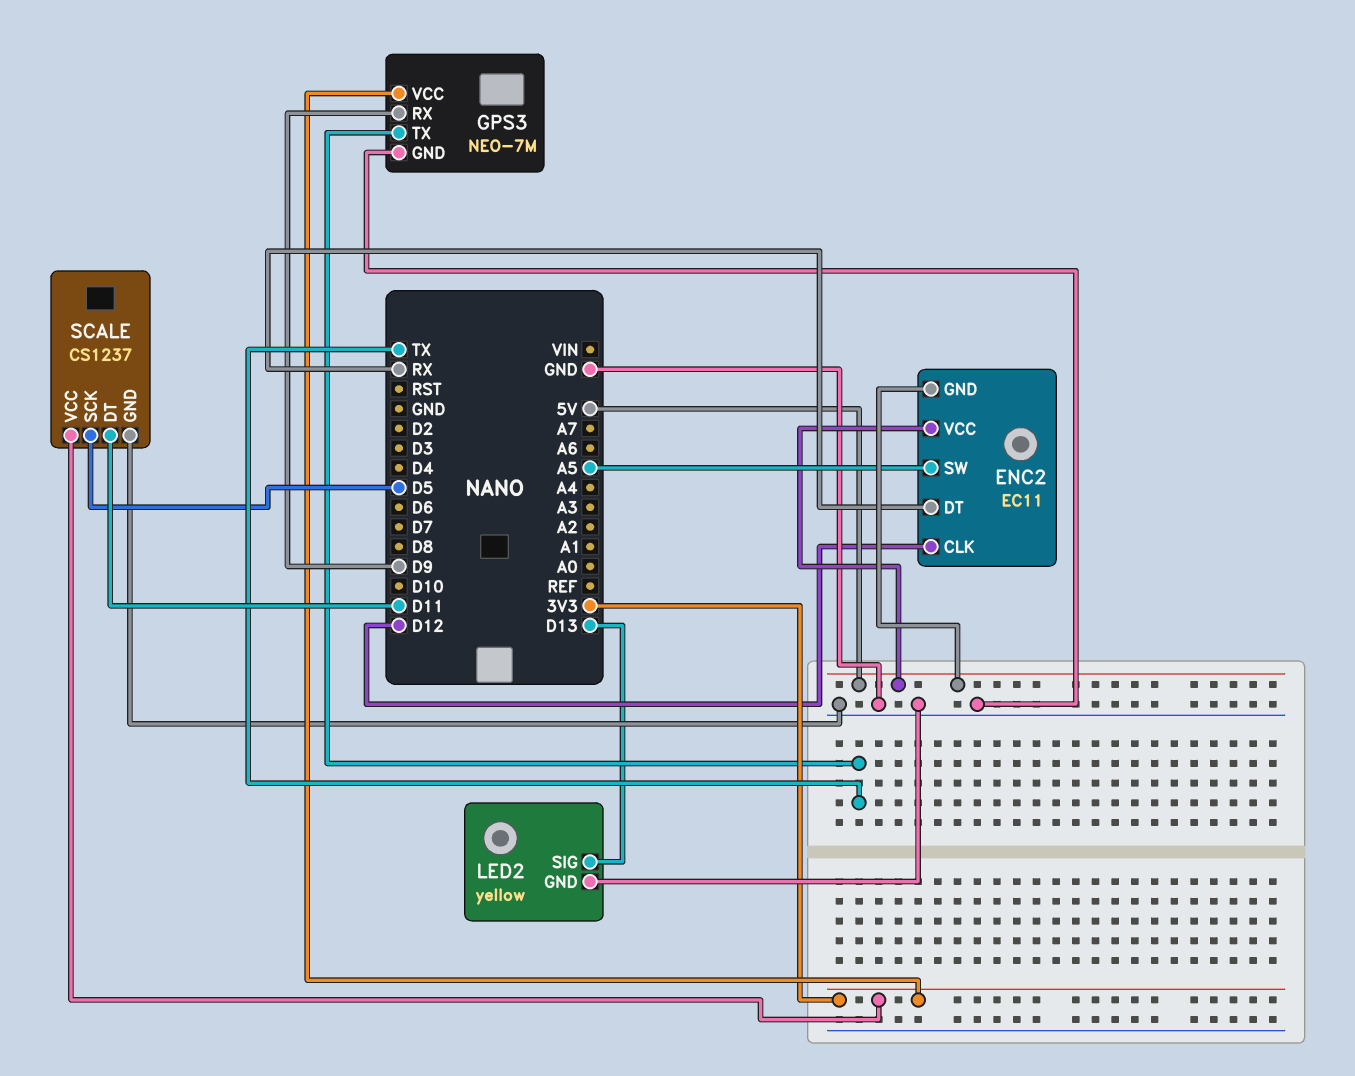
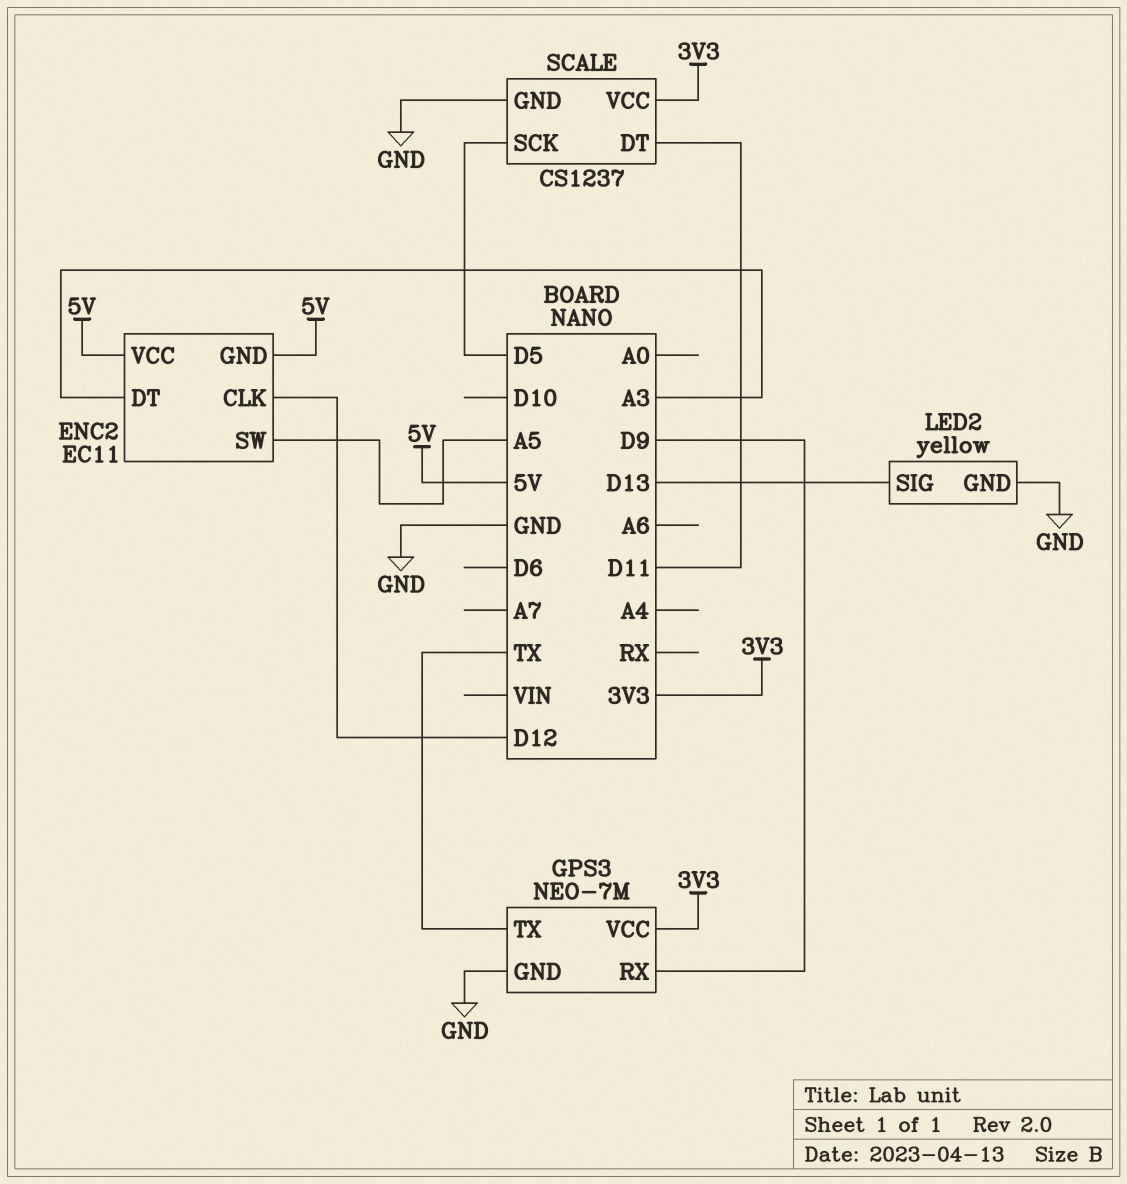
ENC2 pin DT: RX -> A3

